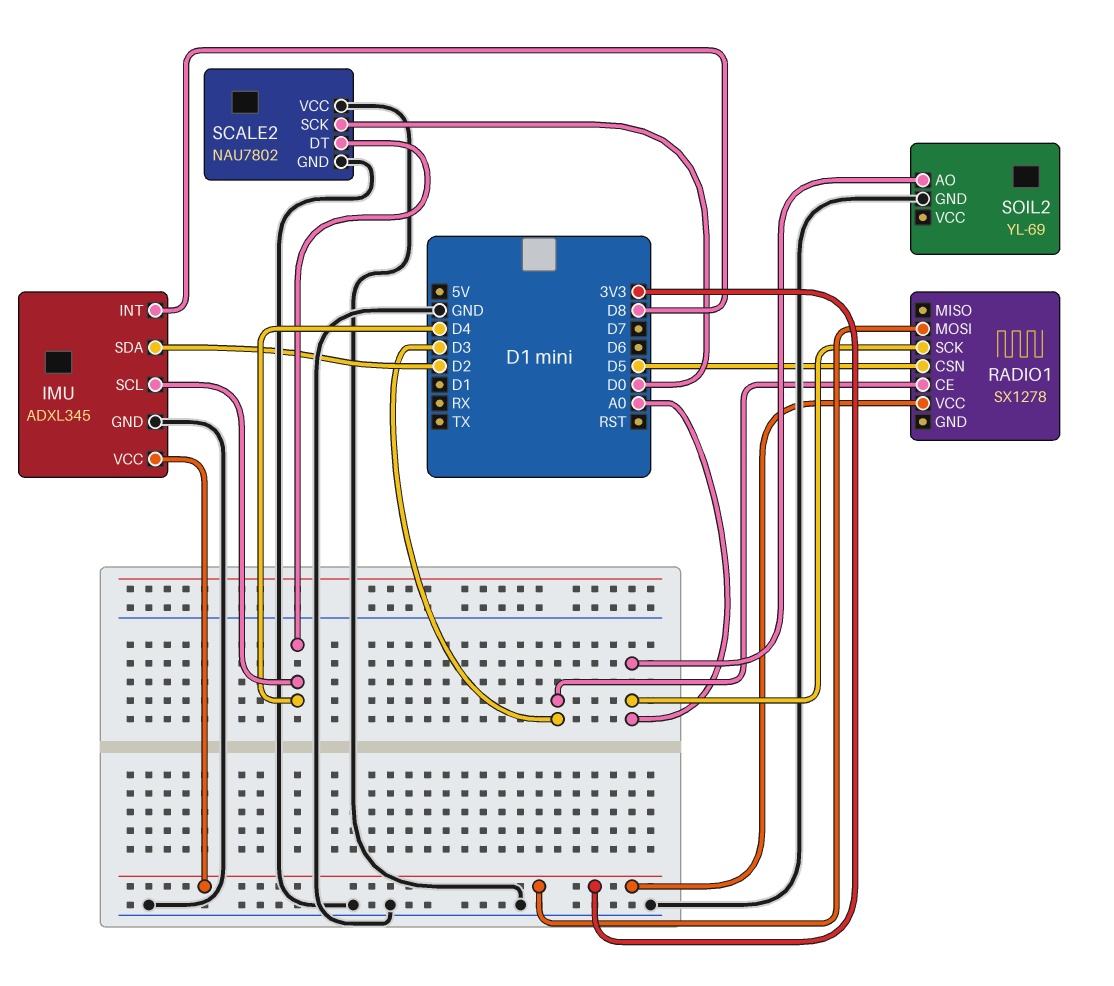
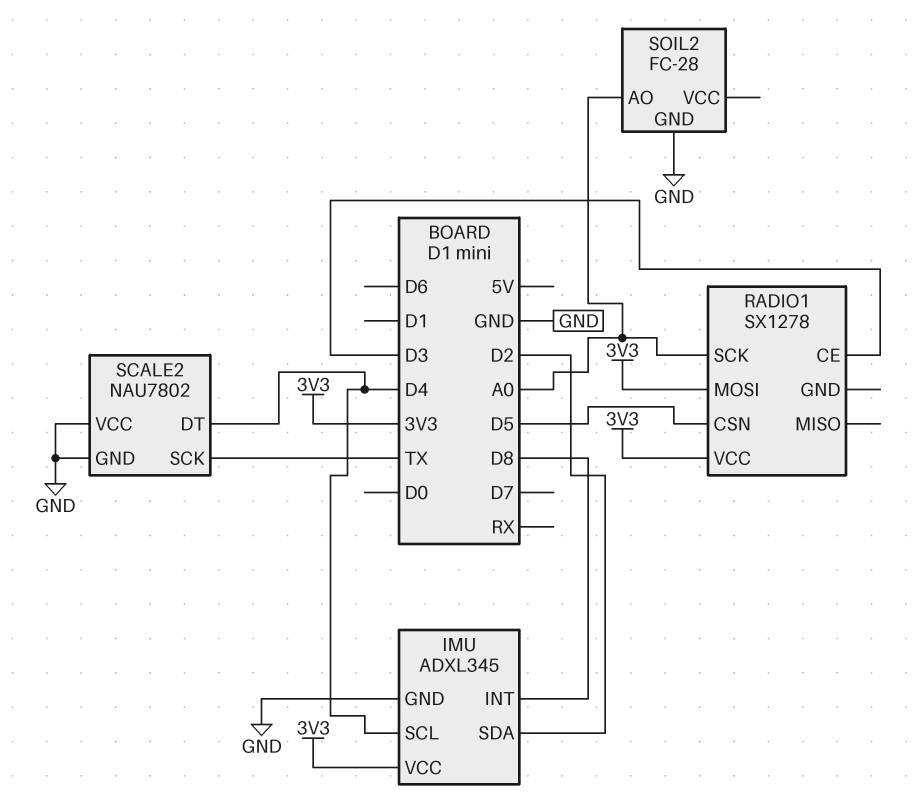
SCALE2 pin SCK: D0 -> TX
SOIL2: YL-69 -> FC-28

